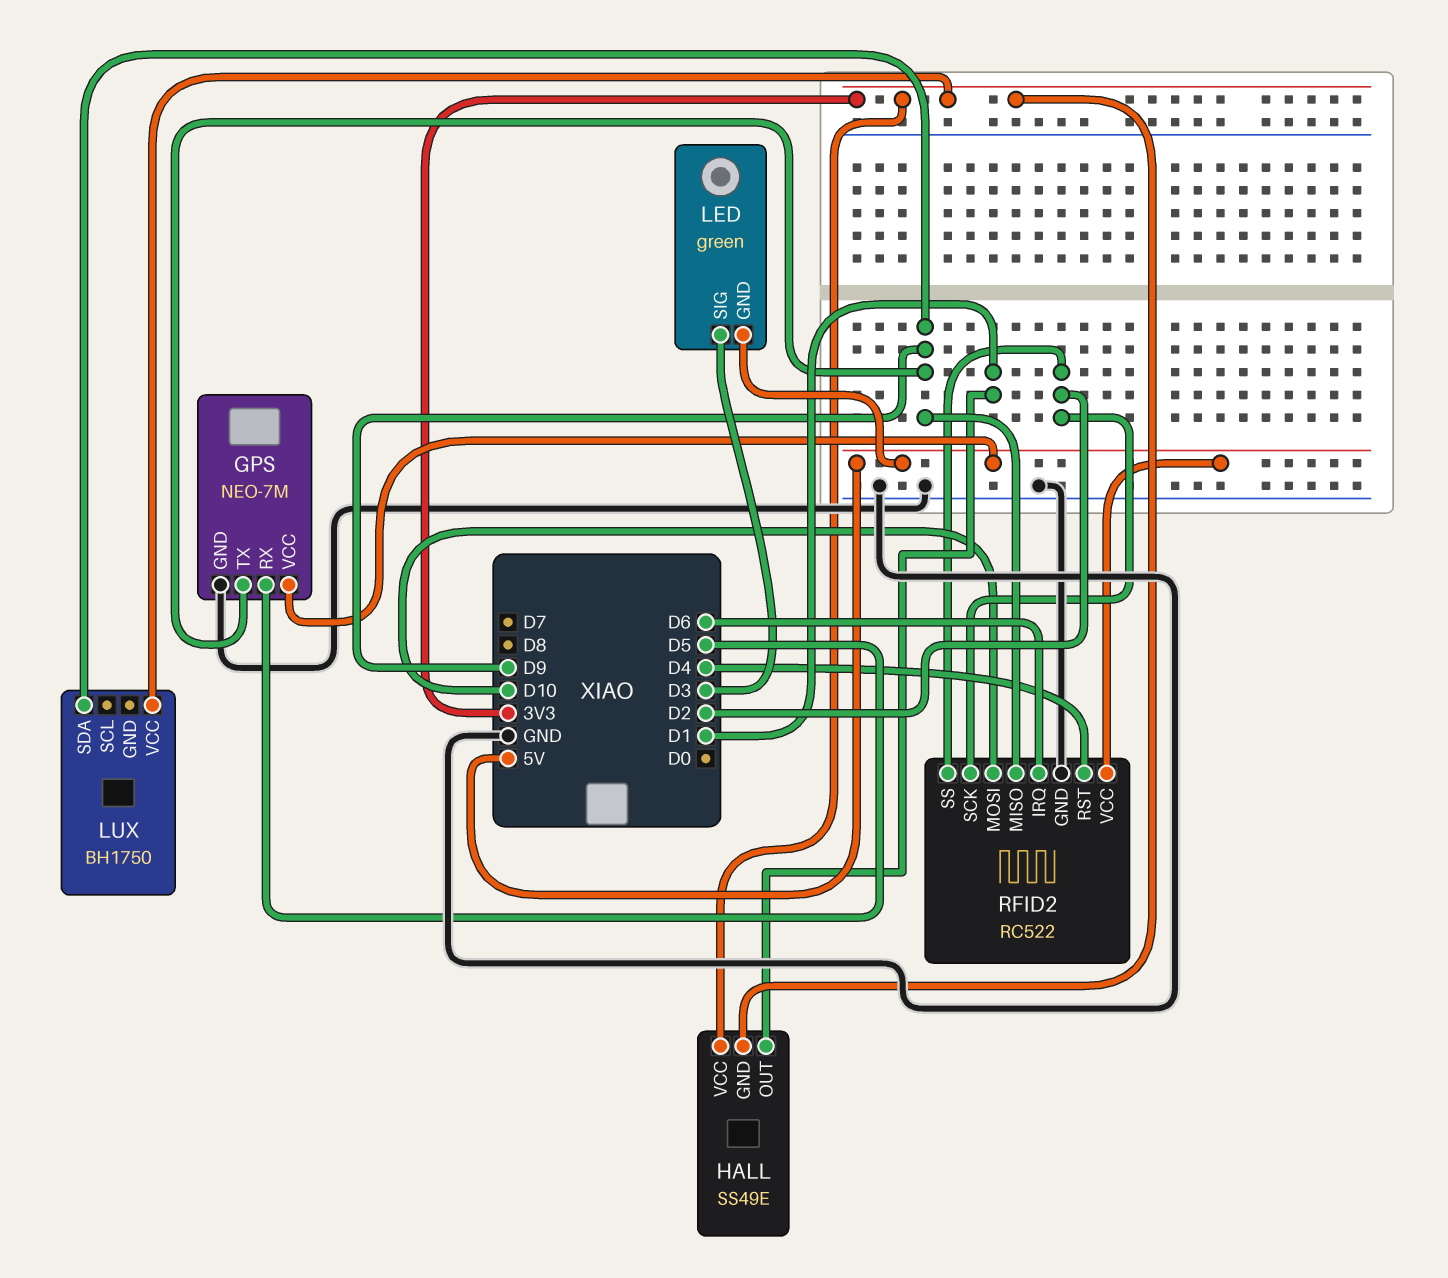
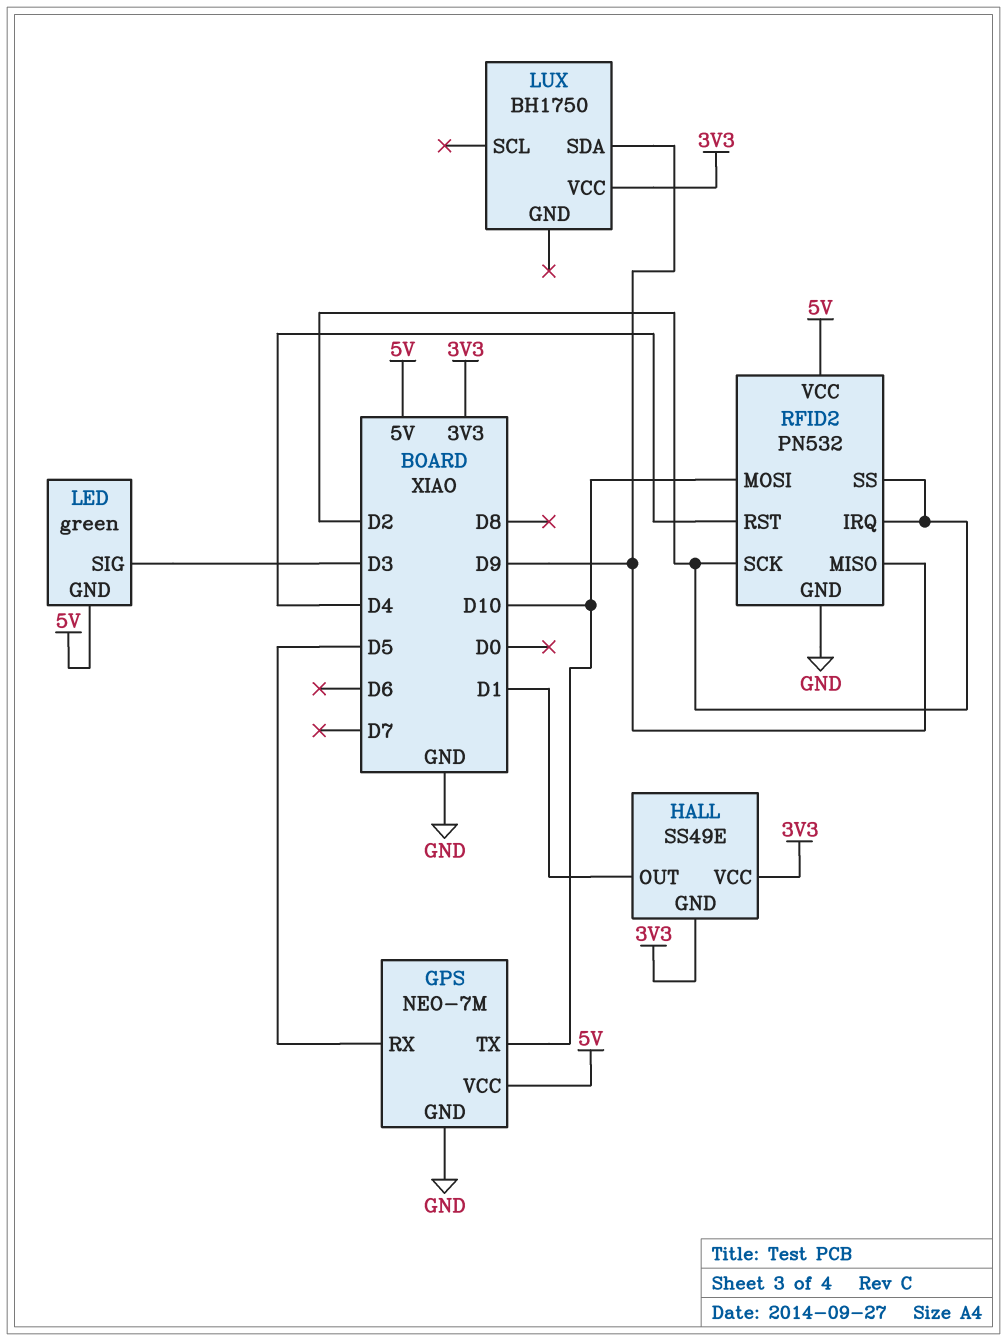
GPS pin TX: D9 -> D10
RFID2: RC522 -> PN532
RFID2 pin IRQ: D6 -> D2

